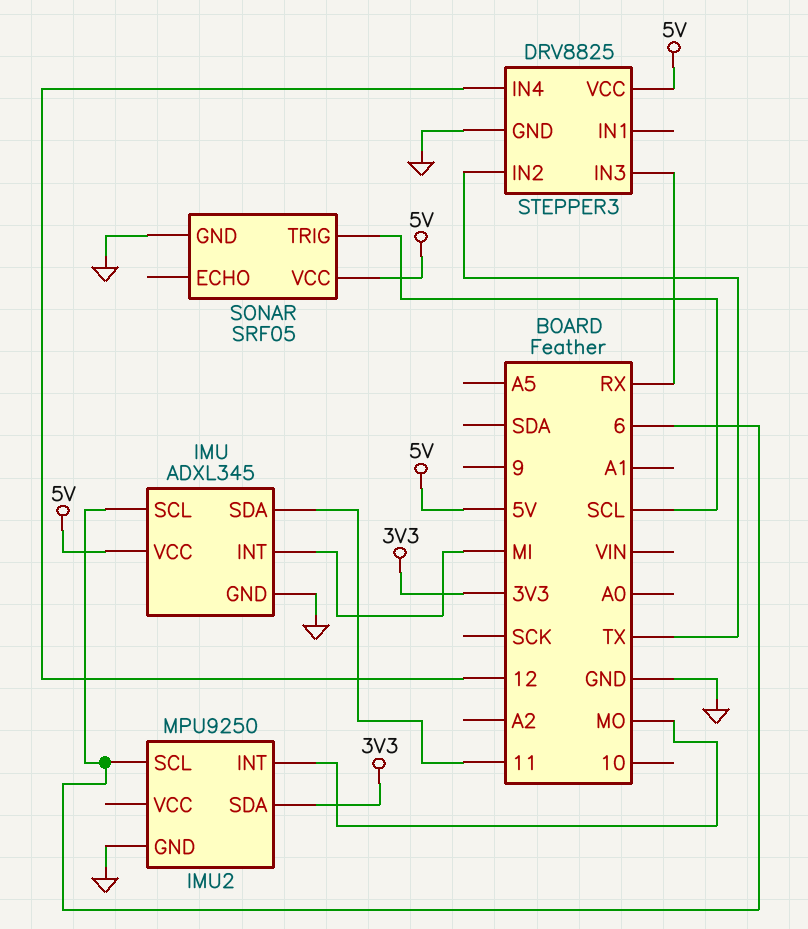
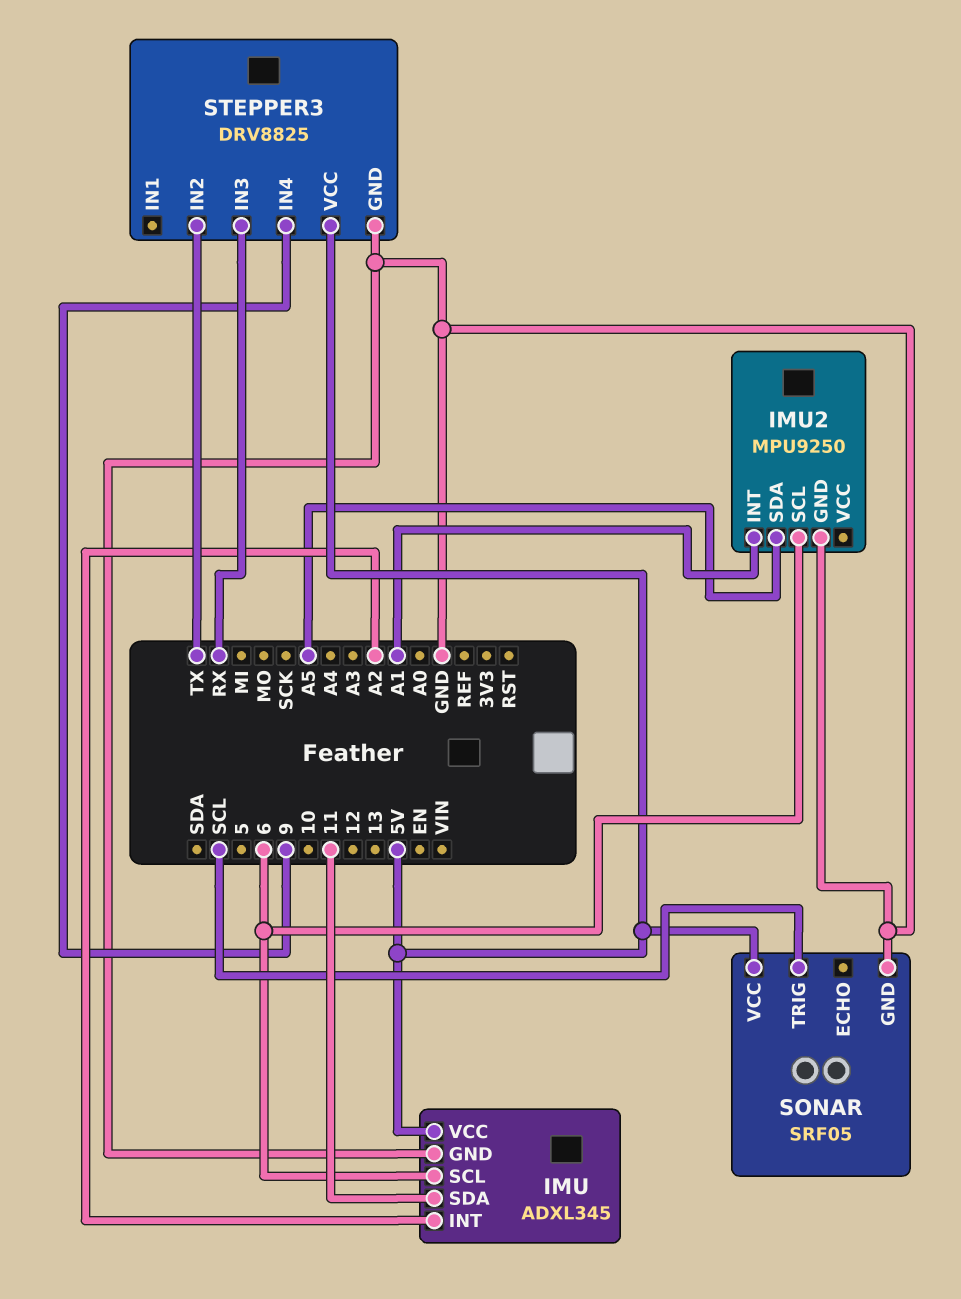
IMU pin INT: MI -> A2
IMU2 pin INT: MO -> A1
IMU2 pin SDA: 3V3 -> A5
STEPPER3 pin IN4: 12 -> 9

